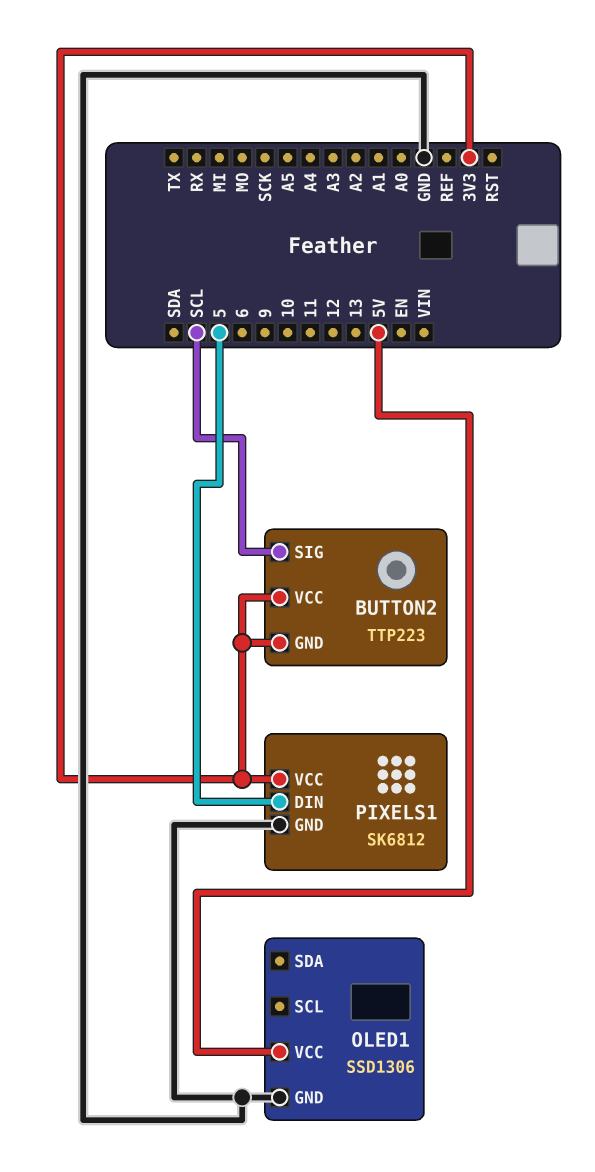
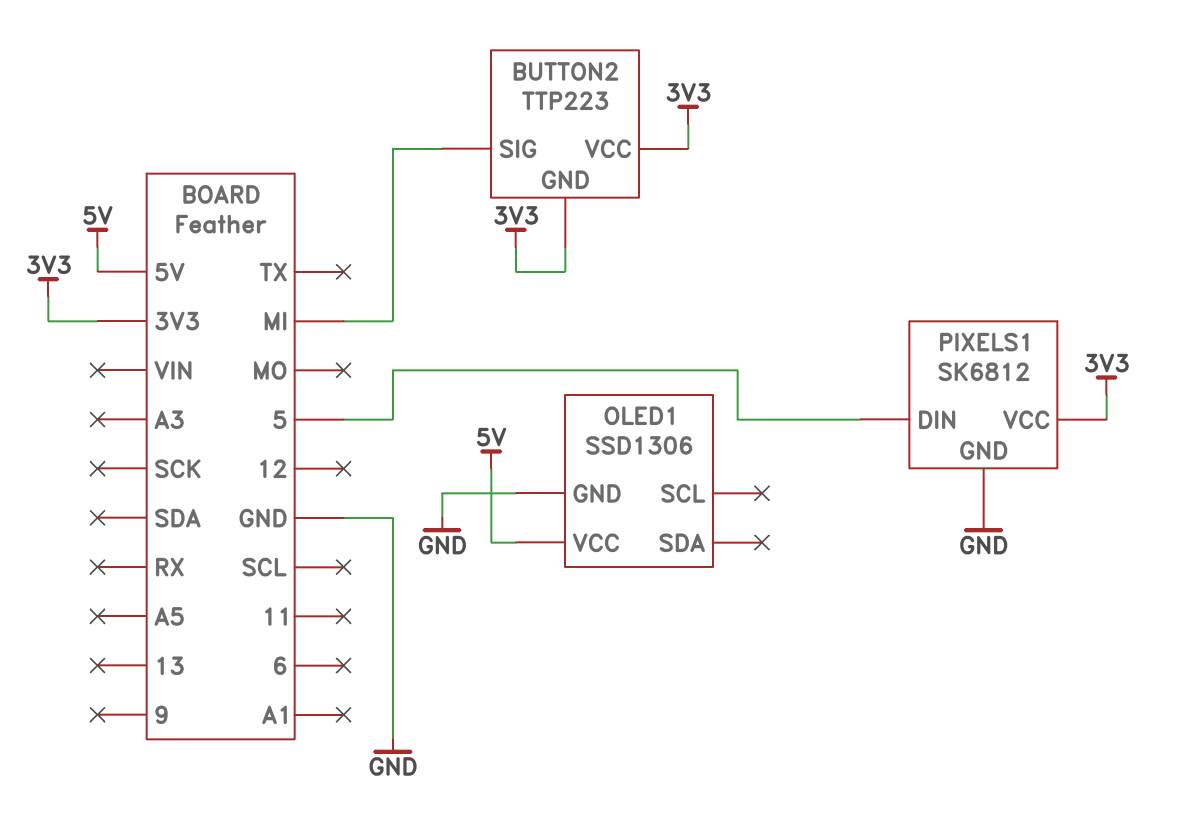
BUTTON2 pin SIG: SCL -> MI

